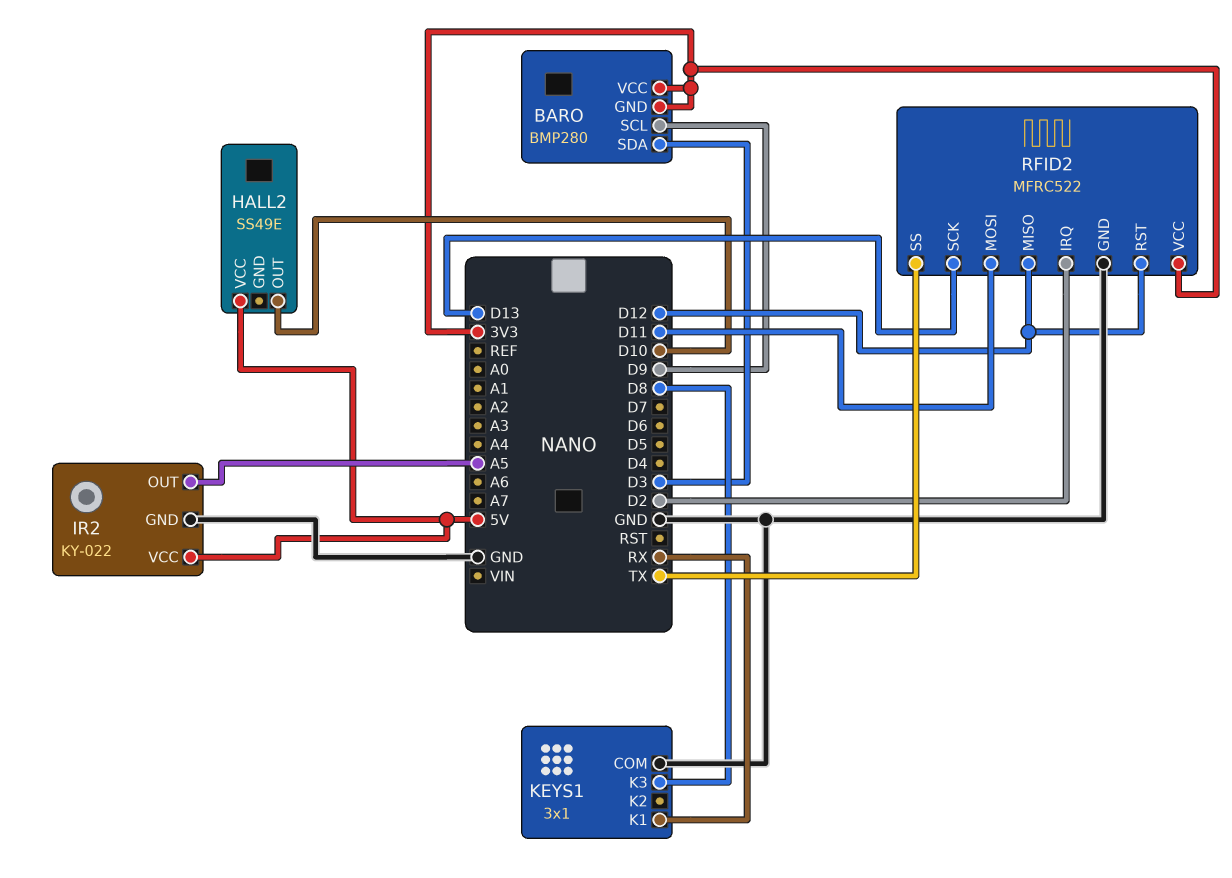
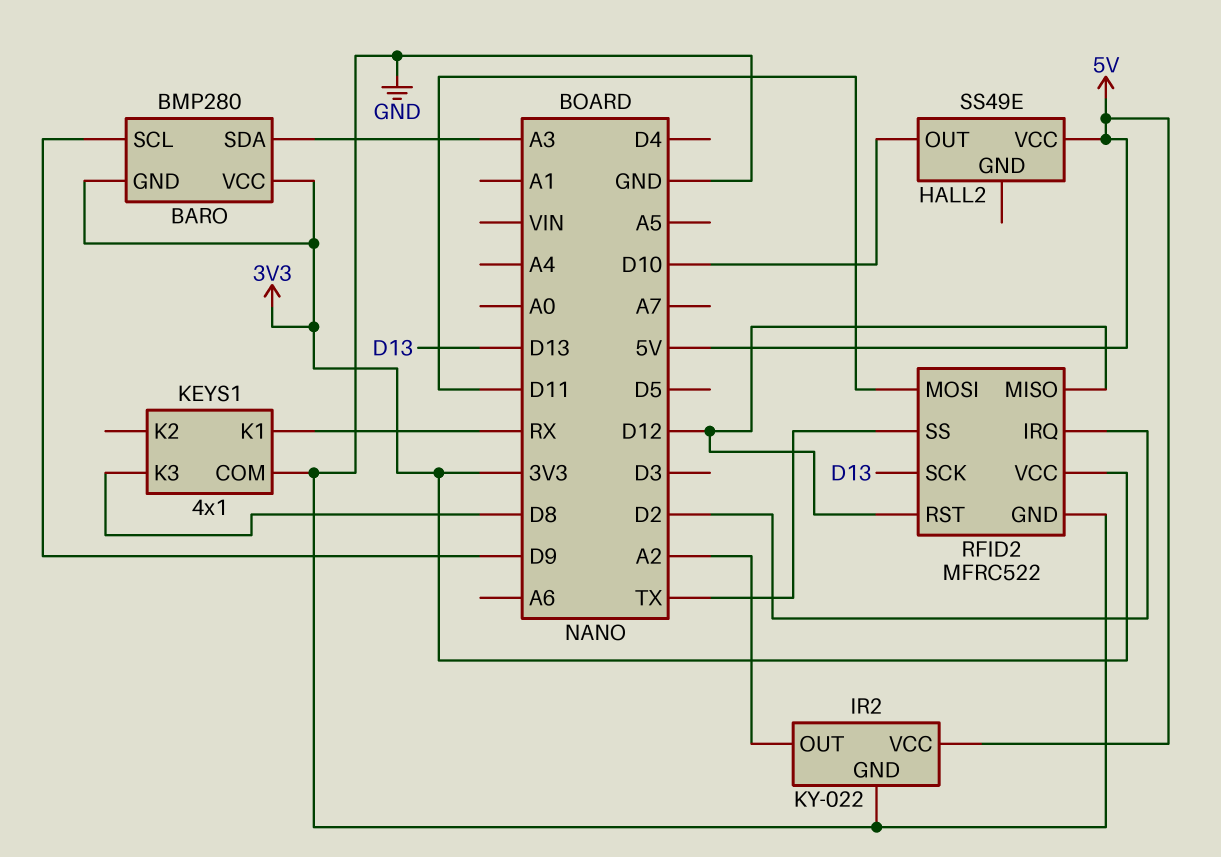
BARO pin SDA: D3 -> A3
IR2 pin OUT: A5 -> A2
KEYS1: 3x1 -> 4x1

